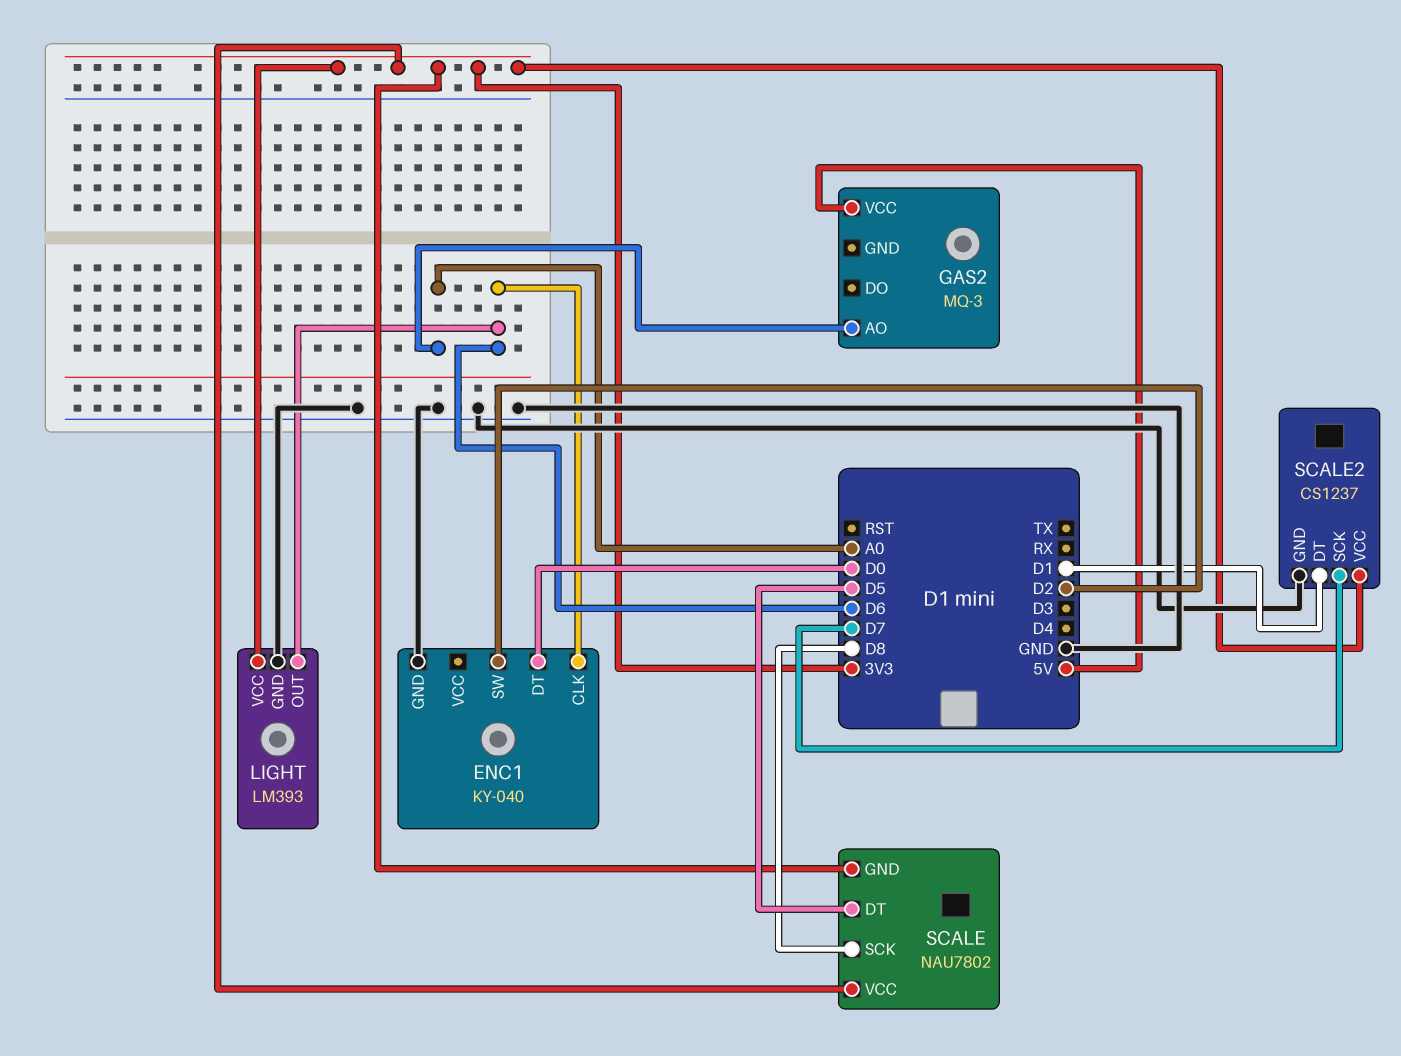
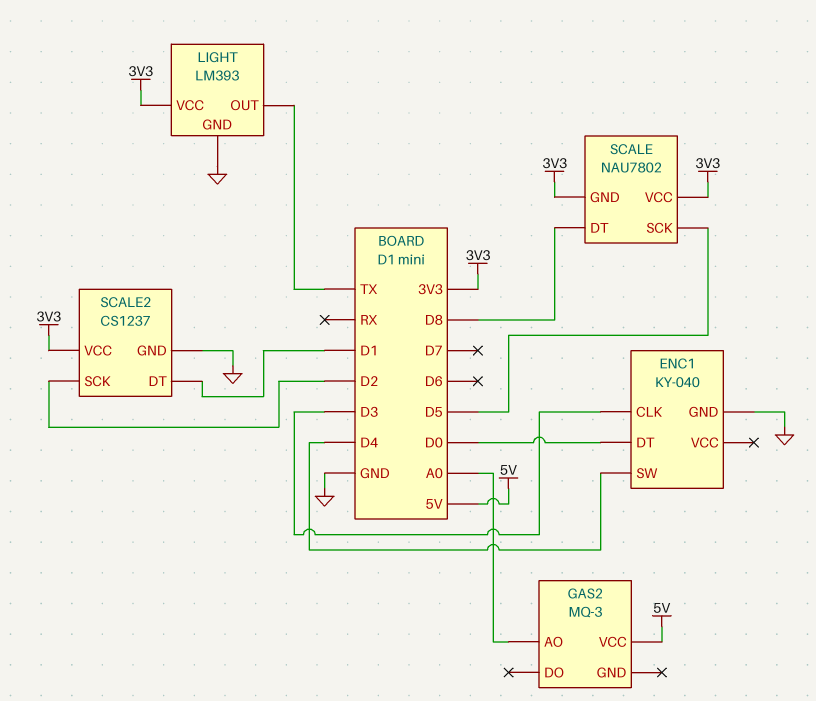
ENC1 pin CLK: D6 -> D3
ENC1 pin SW: D2 -> D4
LIGHT pin OUT: D6 -> TX
SCALE pin DT: D5 -> D8
SCALE pin SCK: D8 -> D5
SCALE2 pin SCK: D7 -> D2

